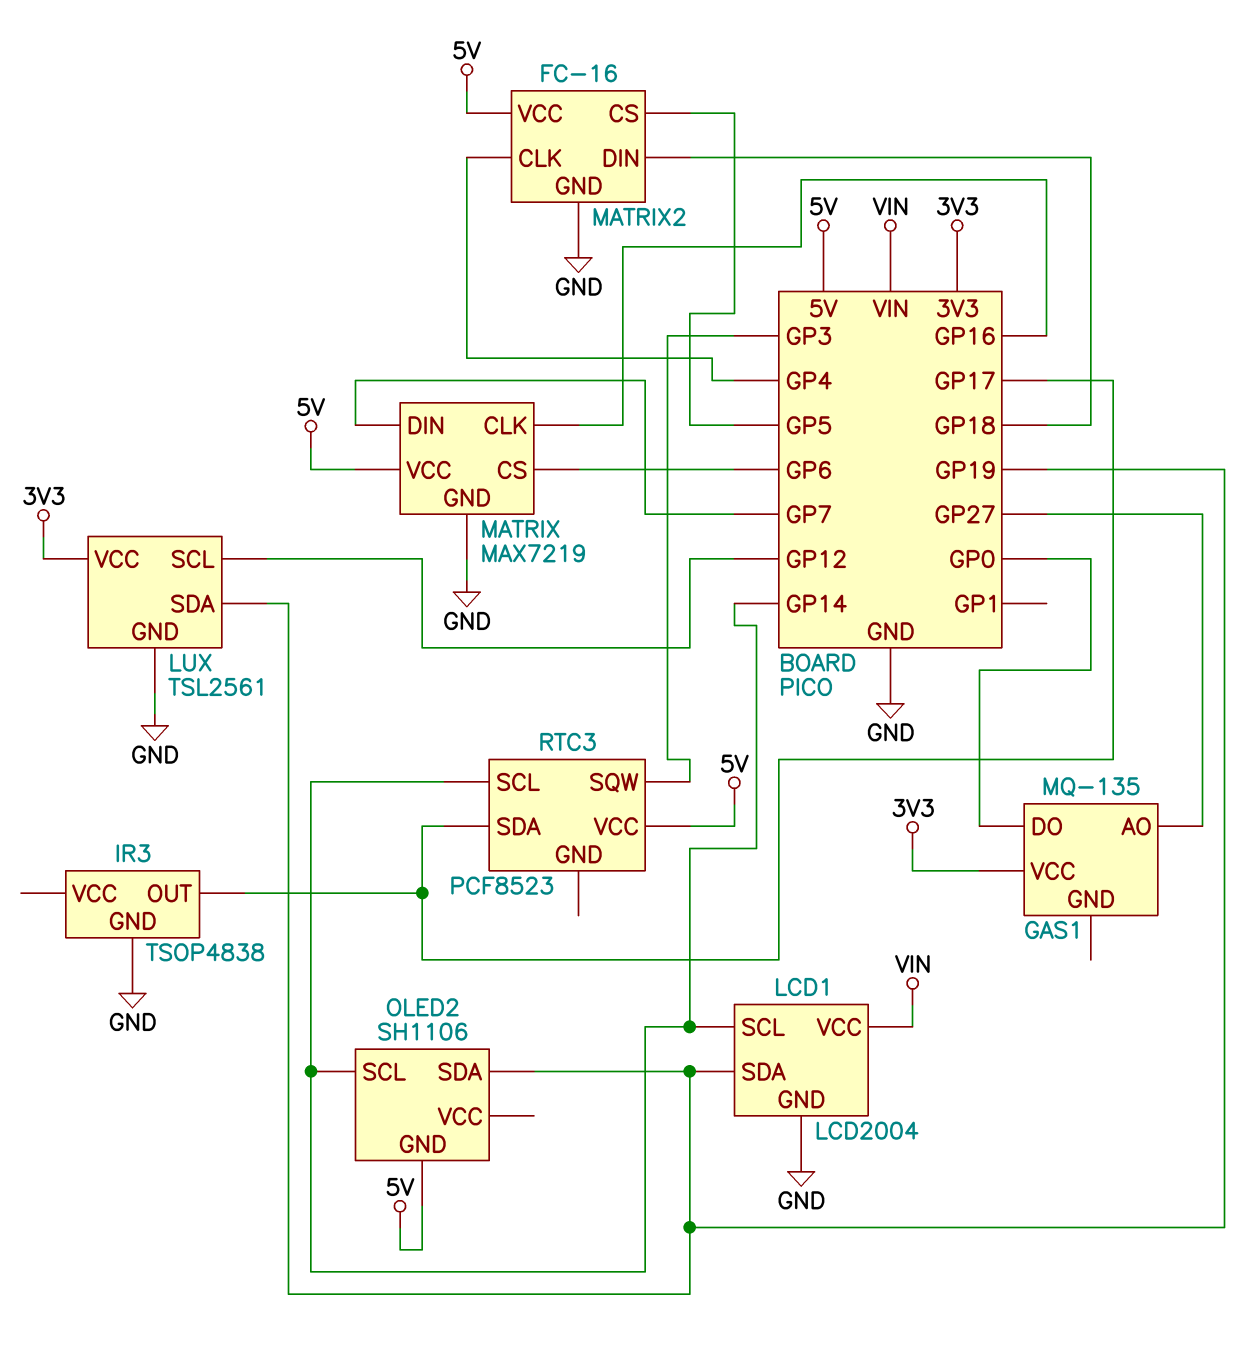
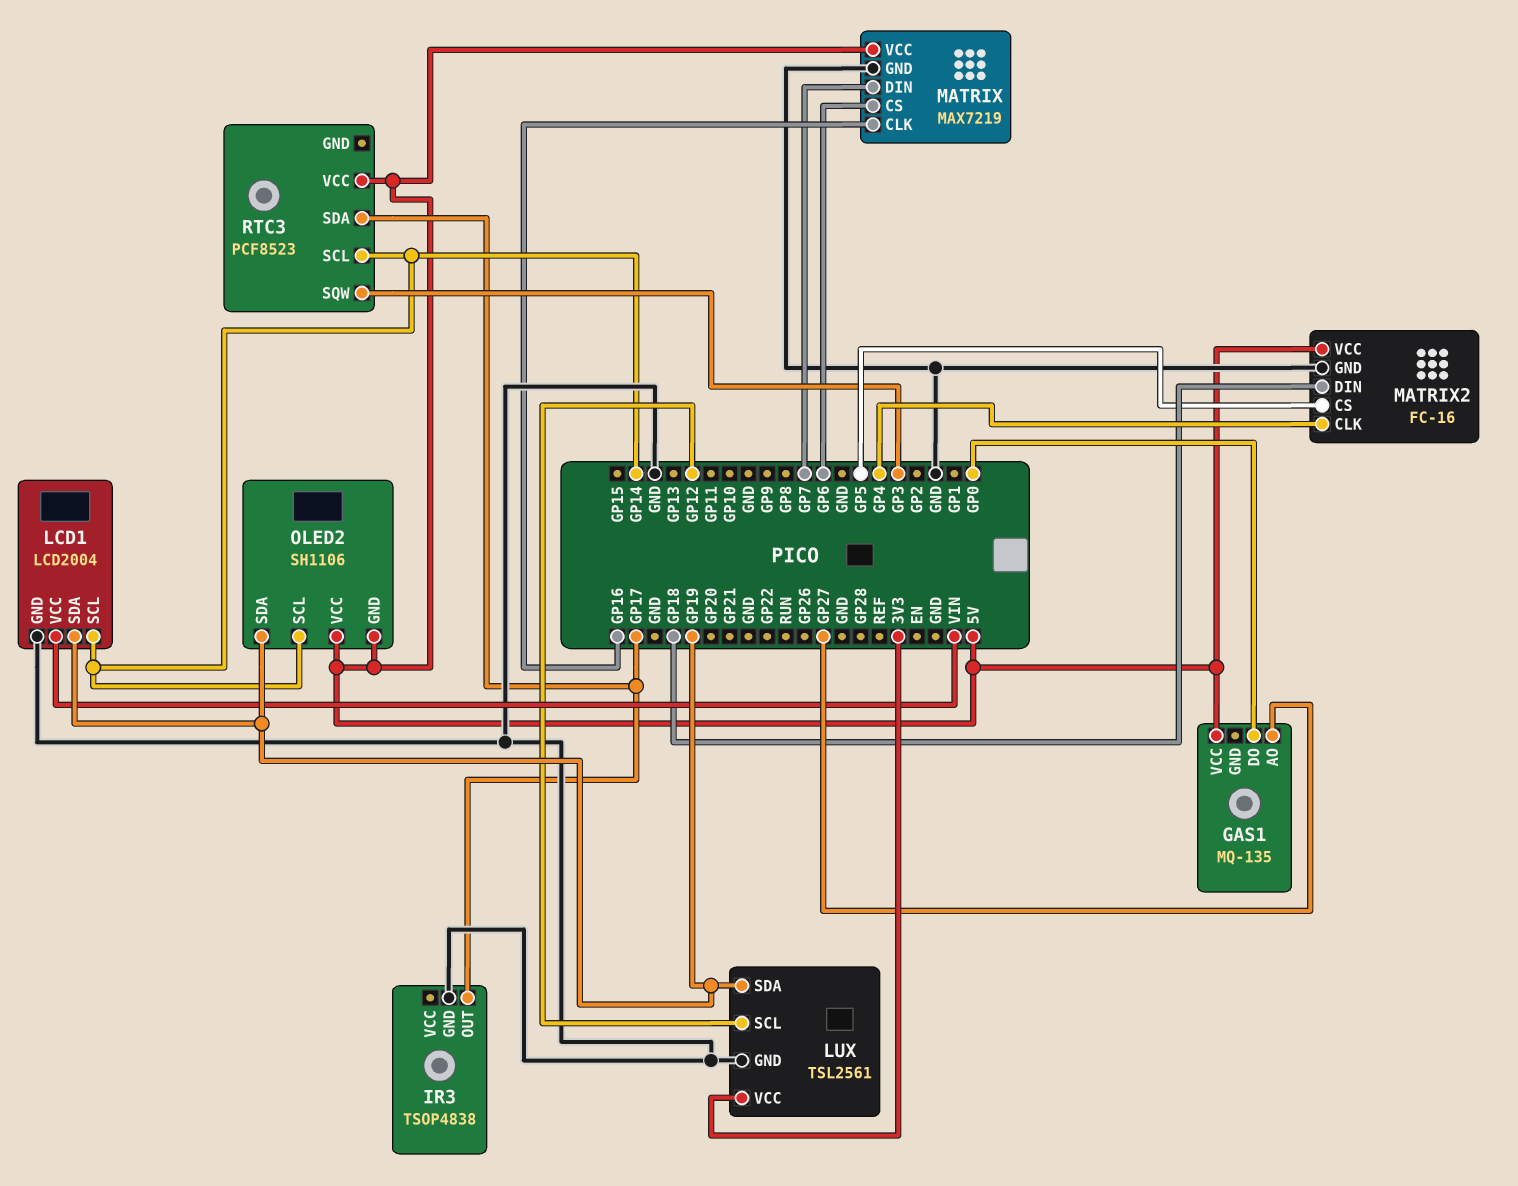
GAS1 pin VCC: 3V3 -> 5V
OLED2 pin VCC: none -> 5V

